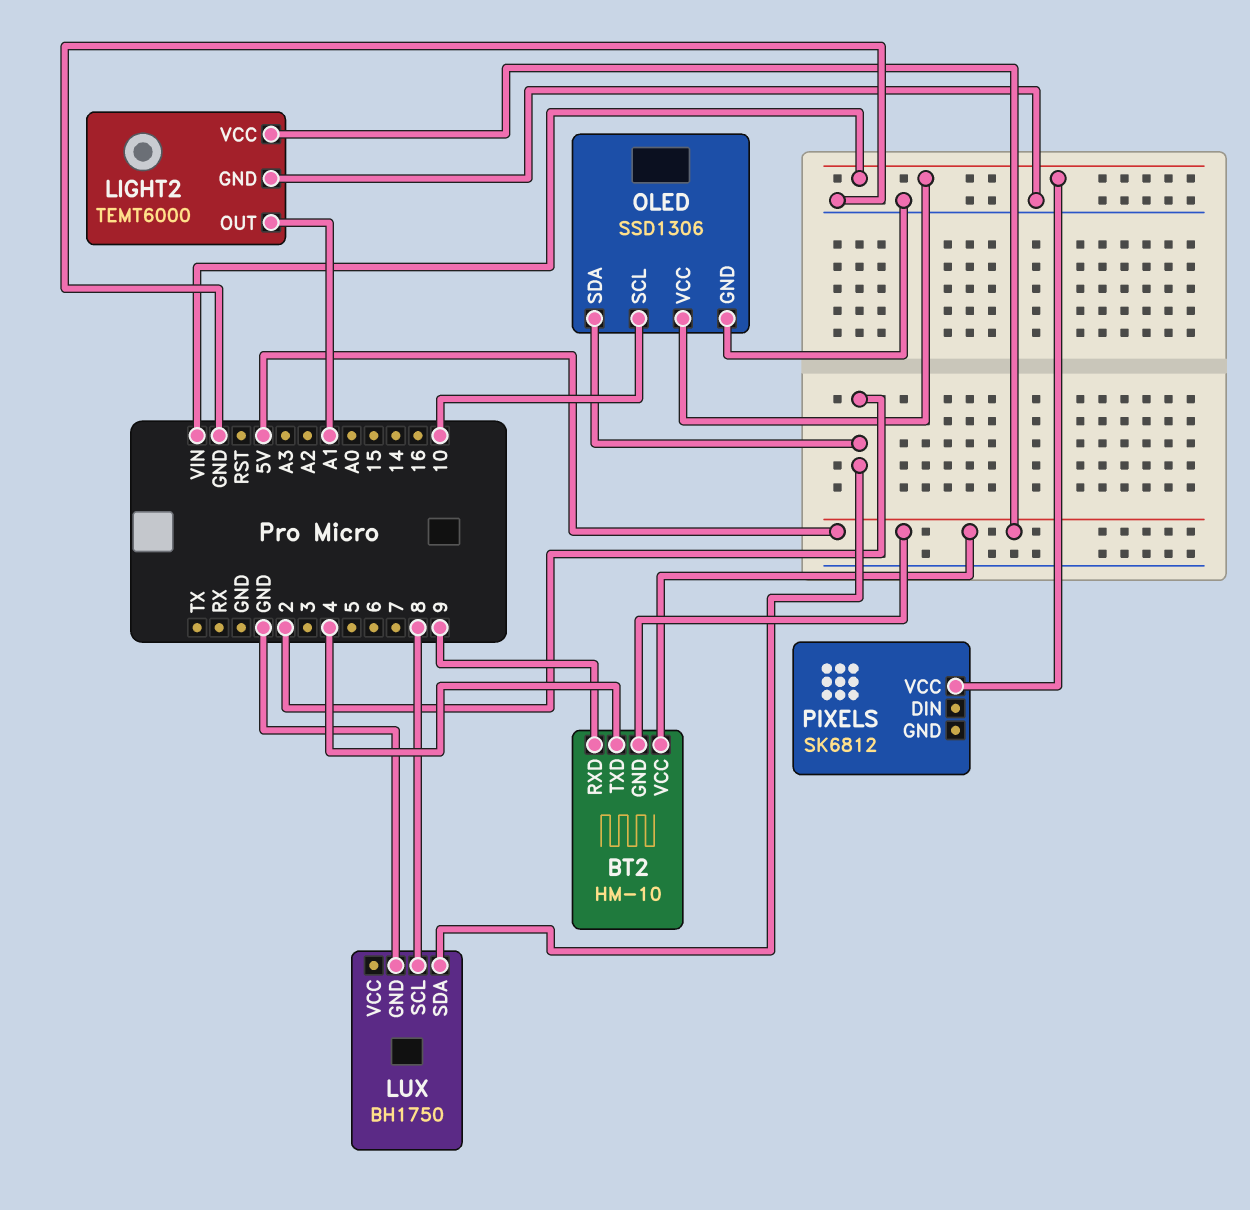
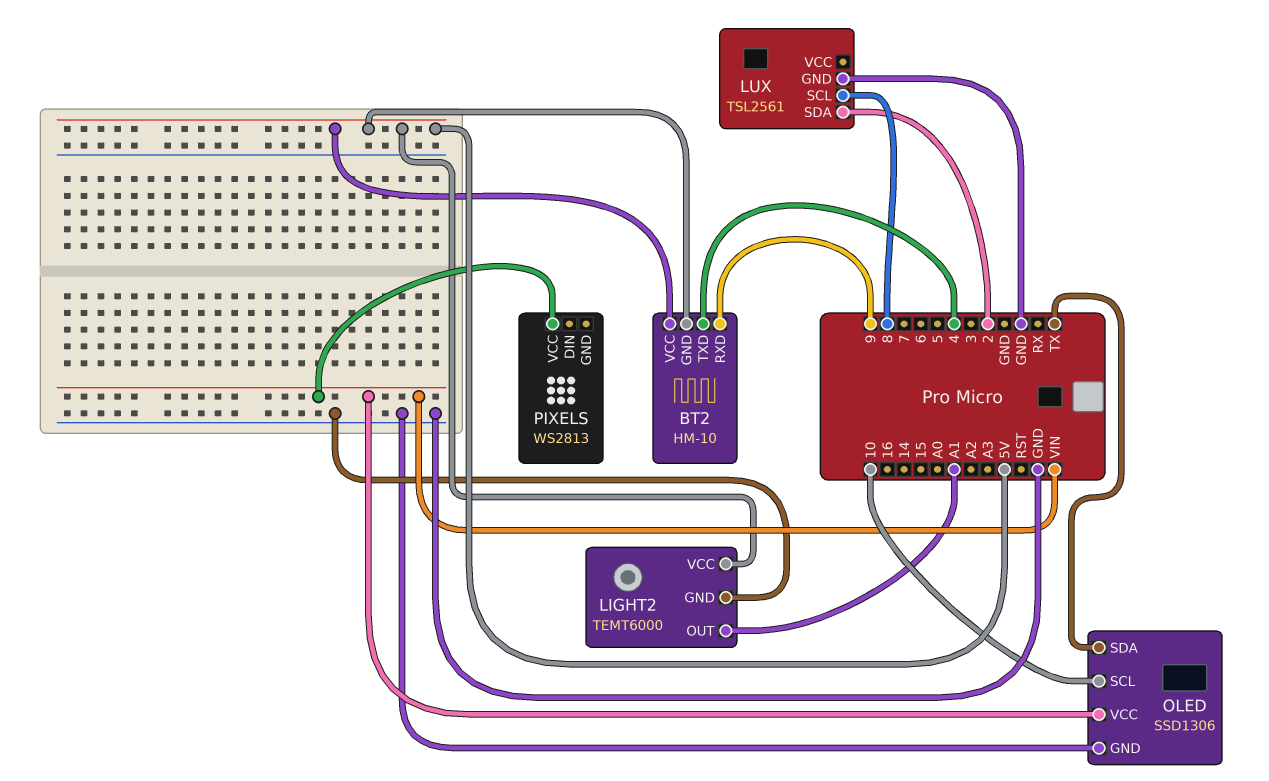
LUX: BH1750 -> TSL2561
OLED pin SDA: 2 -> TX
PIXELS: SK6812 -> WS2813

